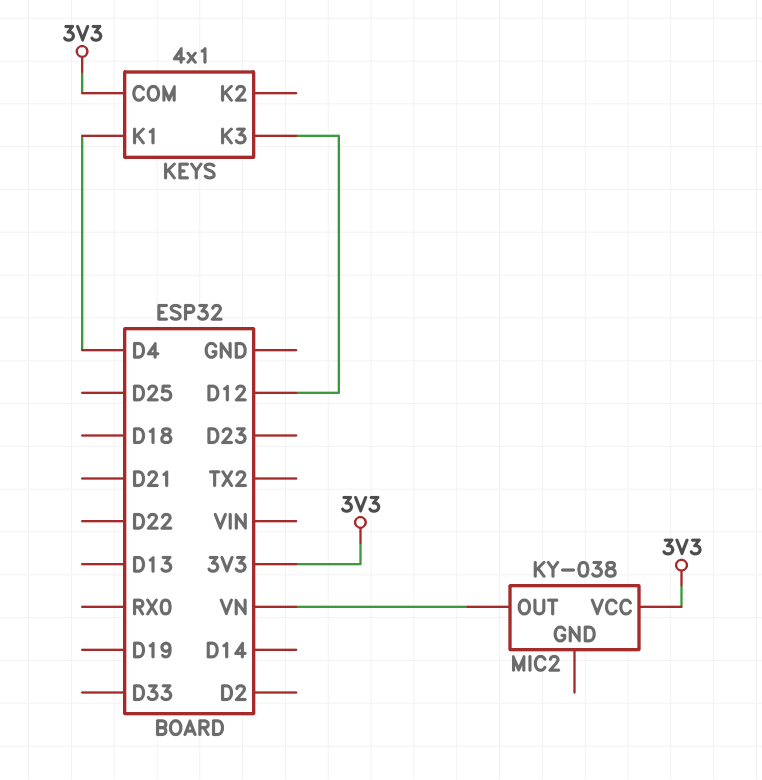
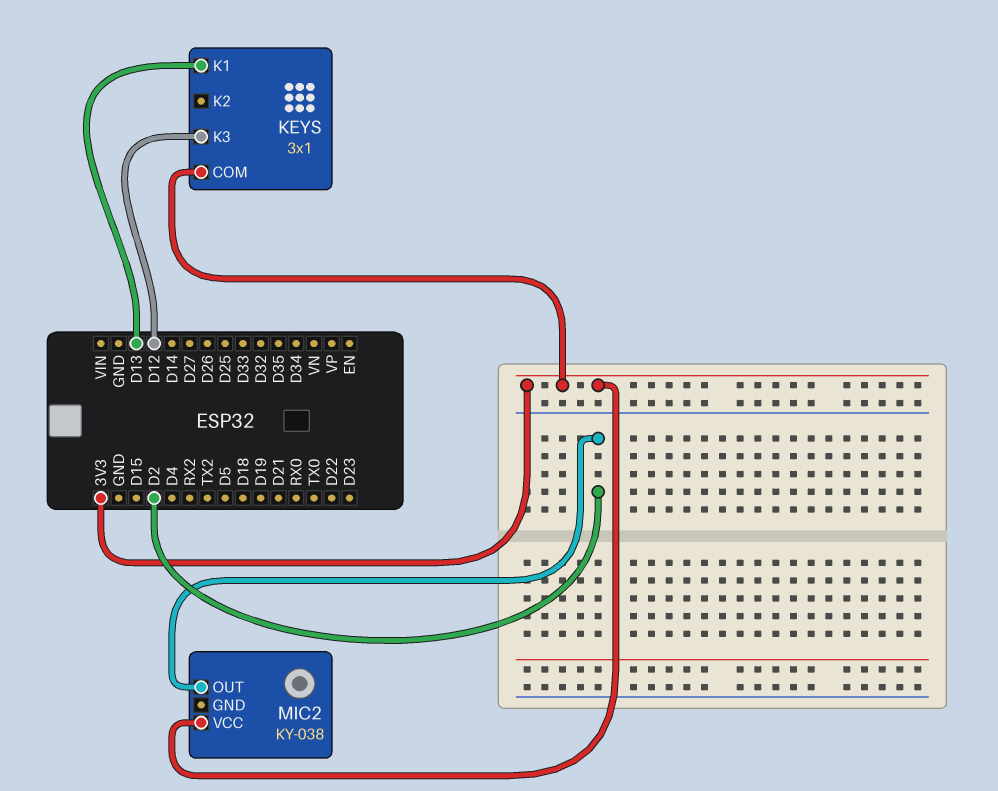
KEYS: 4x1 -> 3x1
KEYS pin K1: D4 -> D13
MIC2 pin OUT: VN -> D2

